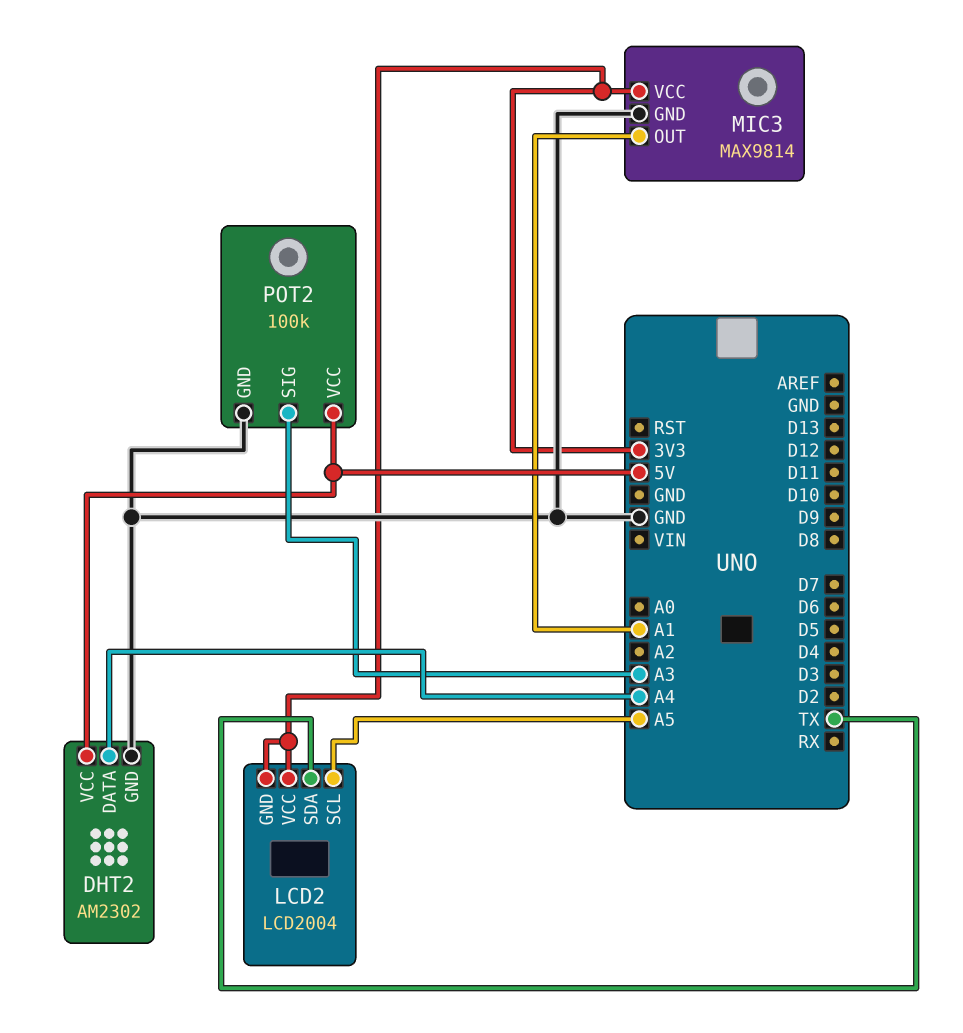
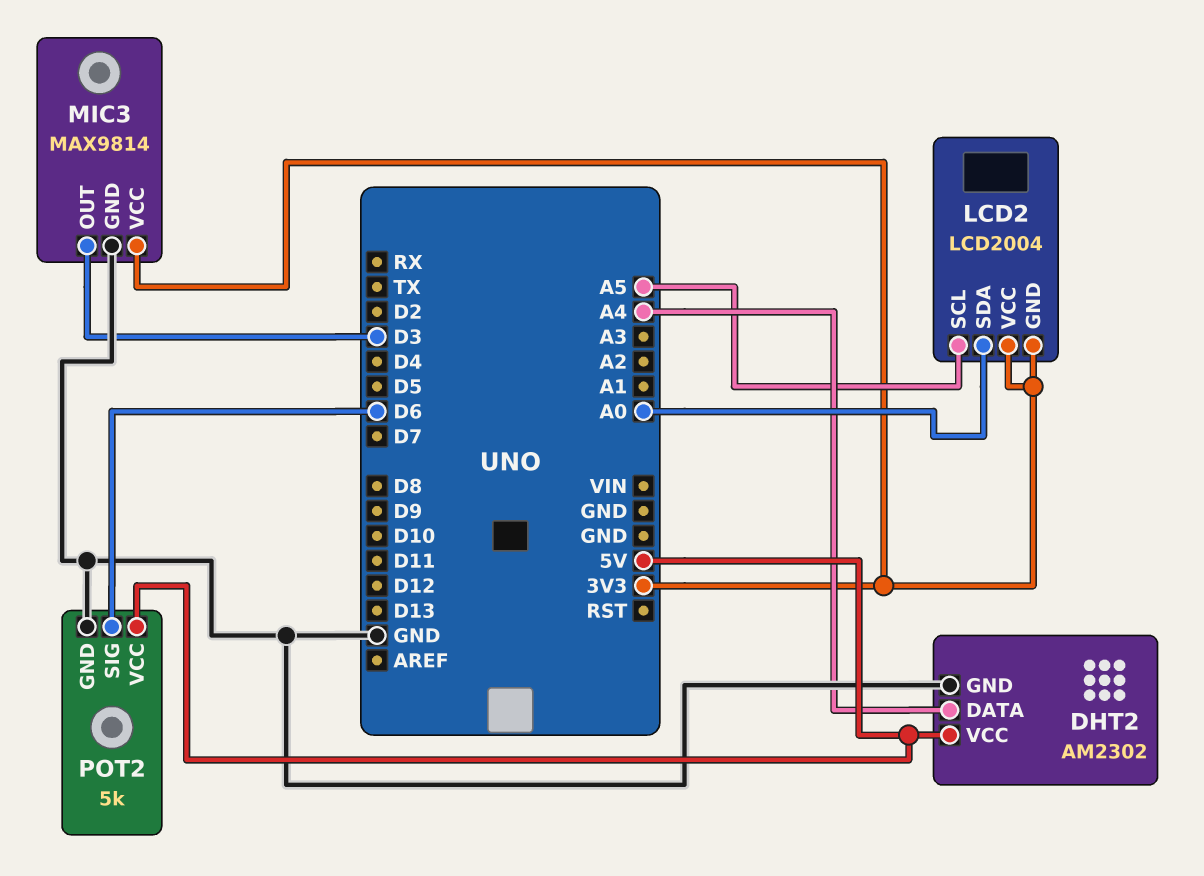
LCD2 pin SDA: TX -> A0
MIC3 pin OUT: A1 -> D3
POT2: 100k -> 5k
POT2 pin SIG: A3 -> D6

